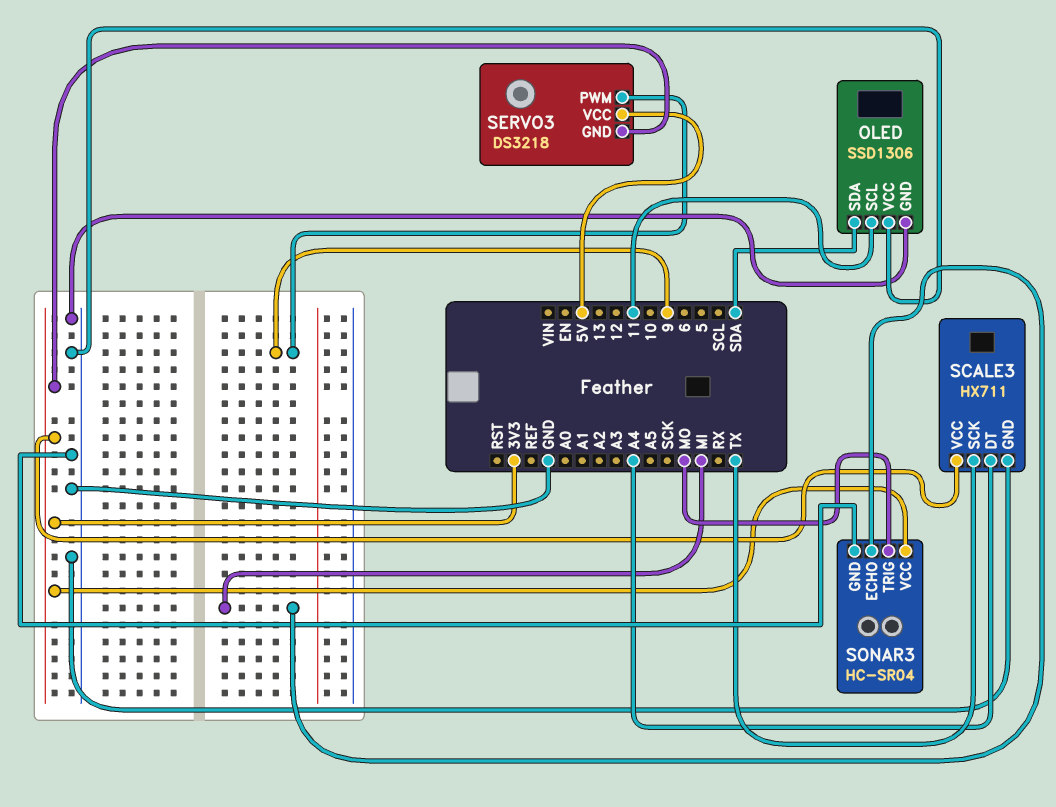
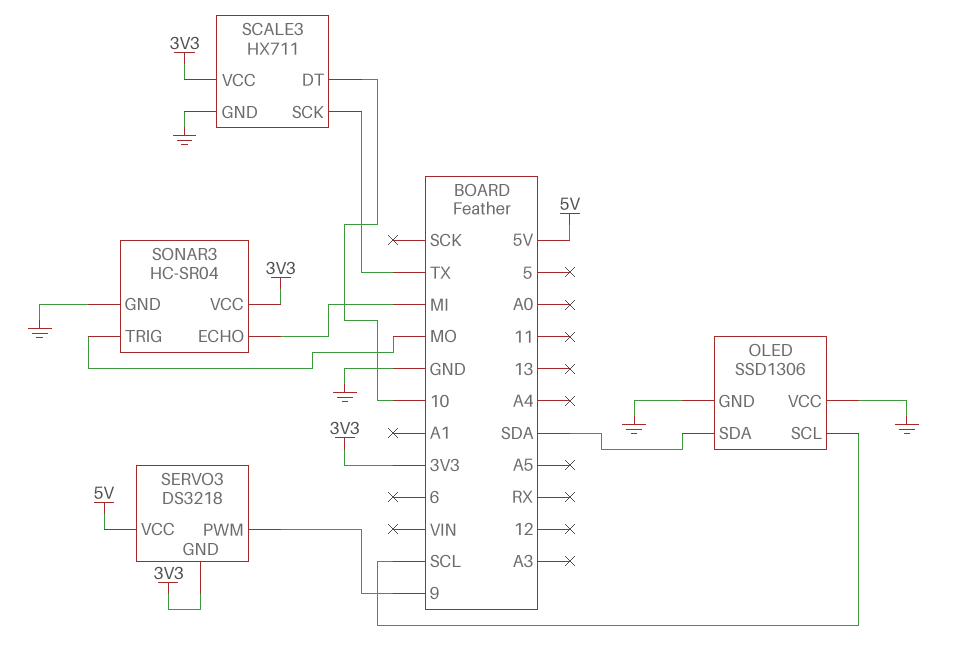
OLED pin SCL: 11 -> SCL
SCALE3 pin DT: A4 -> 10

